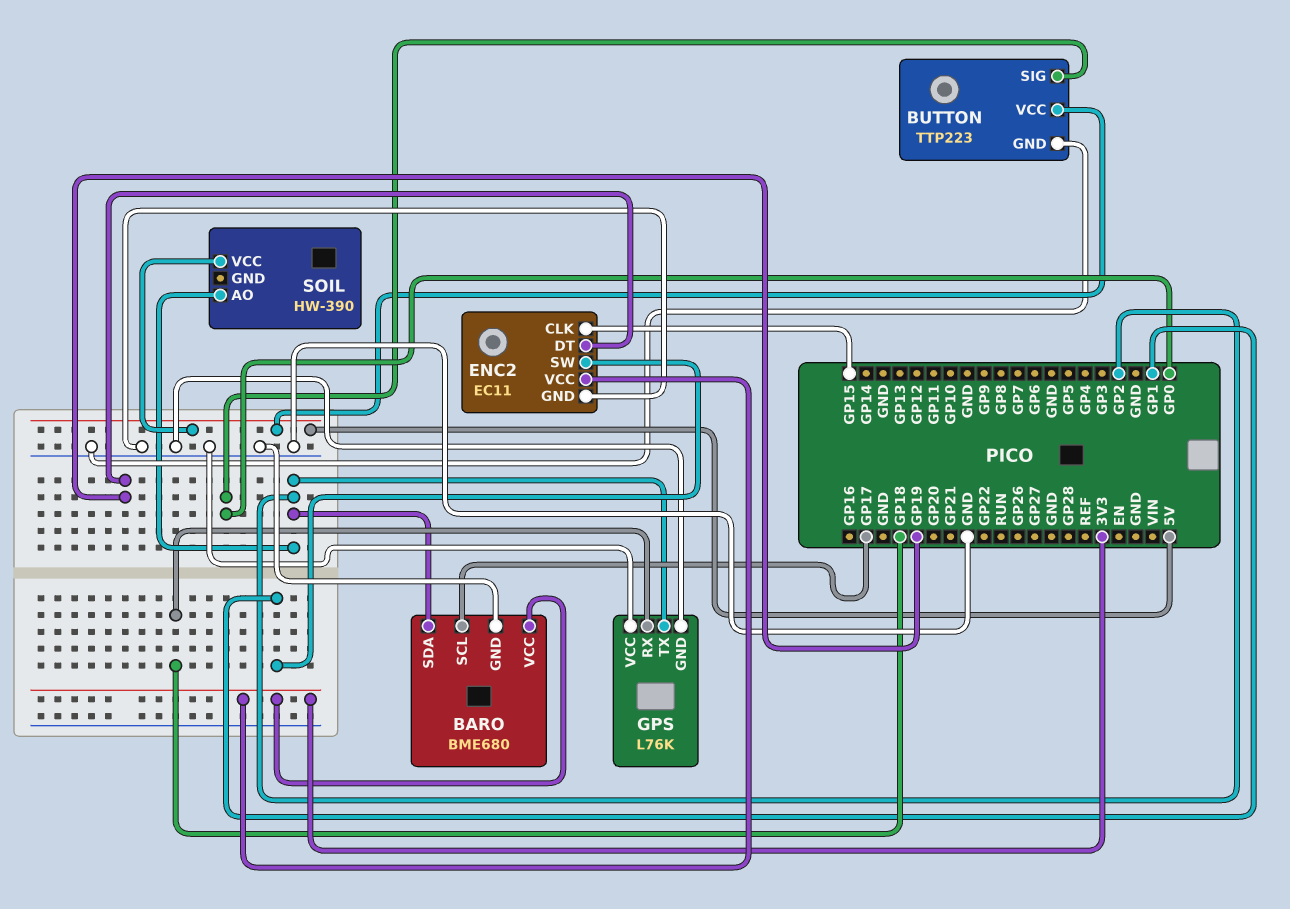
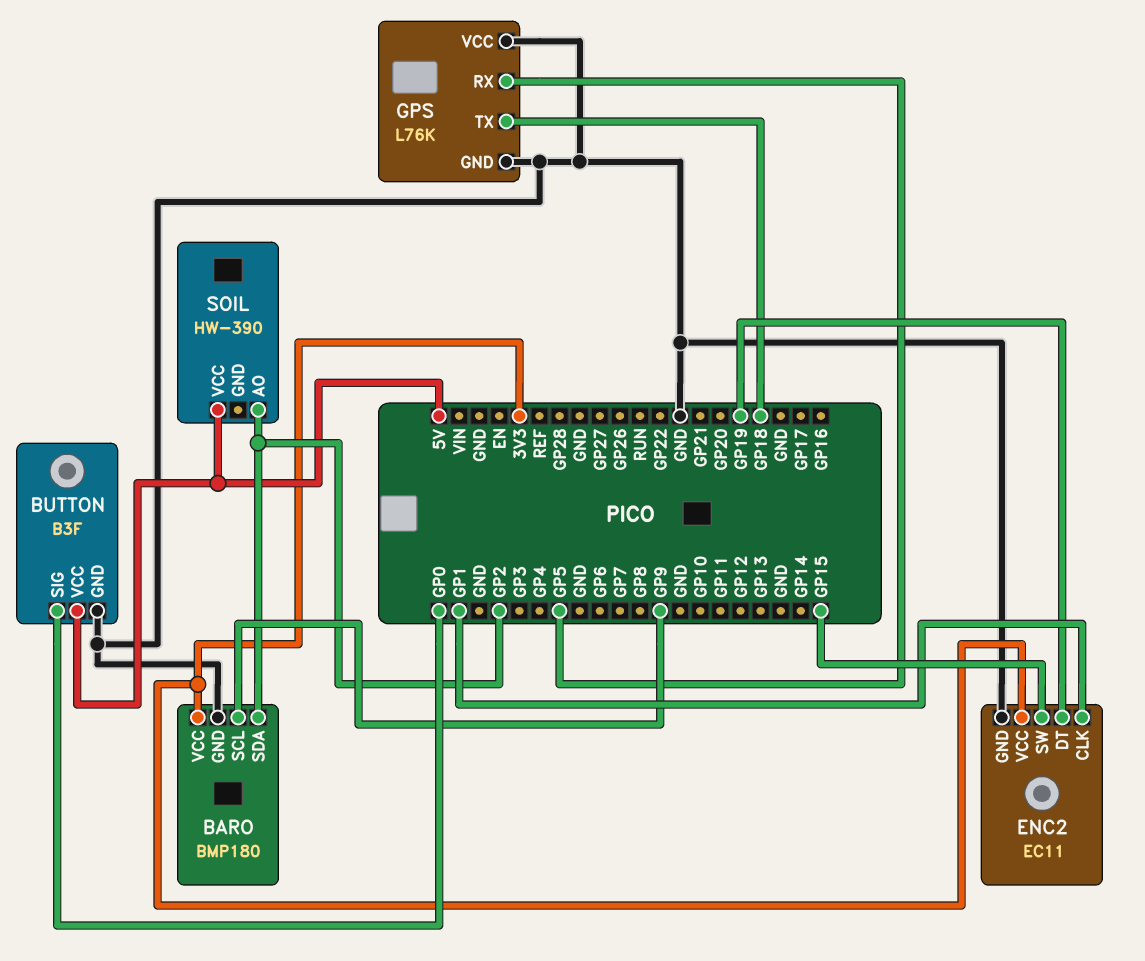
BARO: BME680 -> BMP180
BARO pin SCL: GP17 -> GP9
BUTTON: TTP223 -> B3F
ENC2 pin CLK: GP15 -> GP1
ENC2 pin SW: GP1 -> GP15
GPS pin RX: GP18 -> GP5
GPS pin TX: GP2 -> GP18

